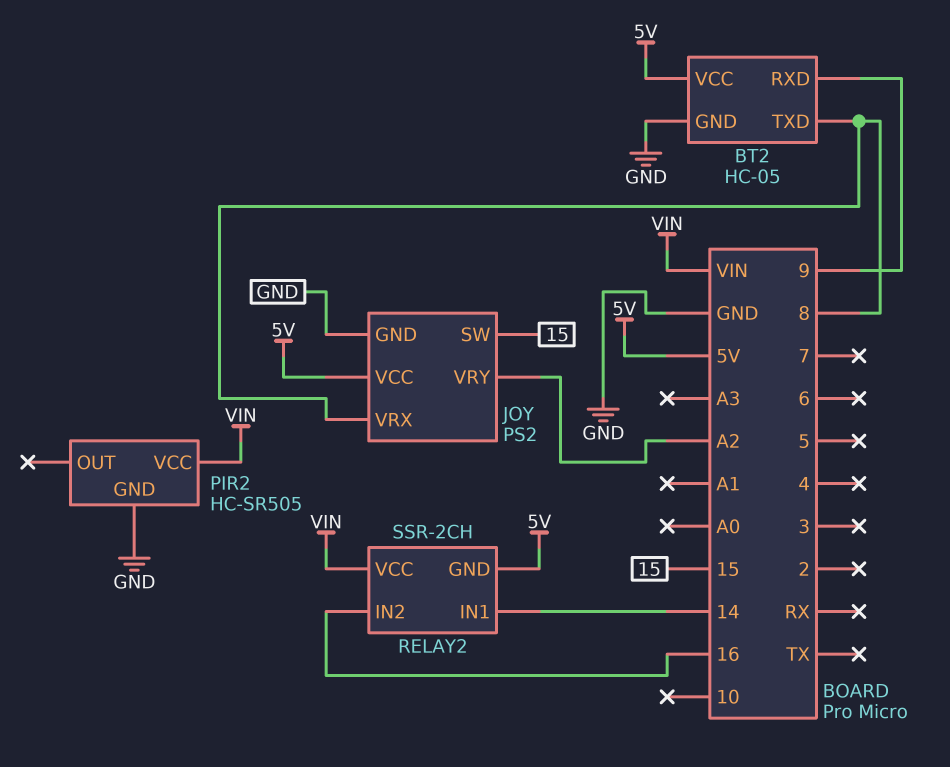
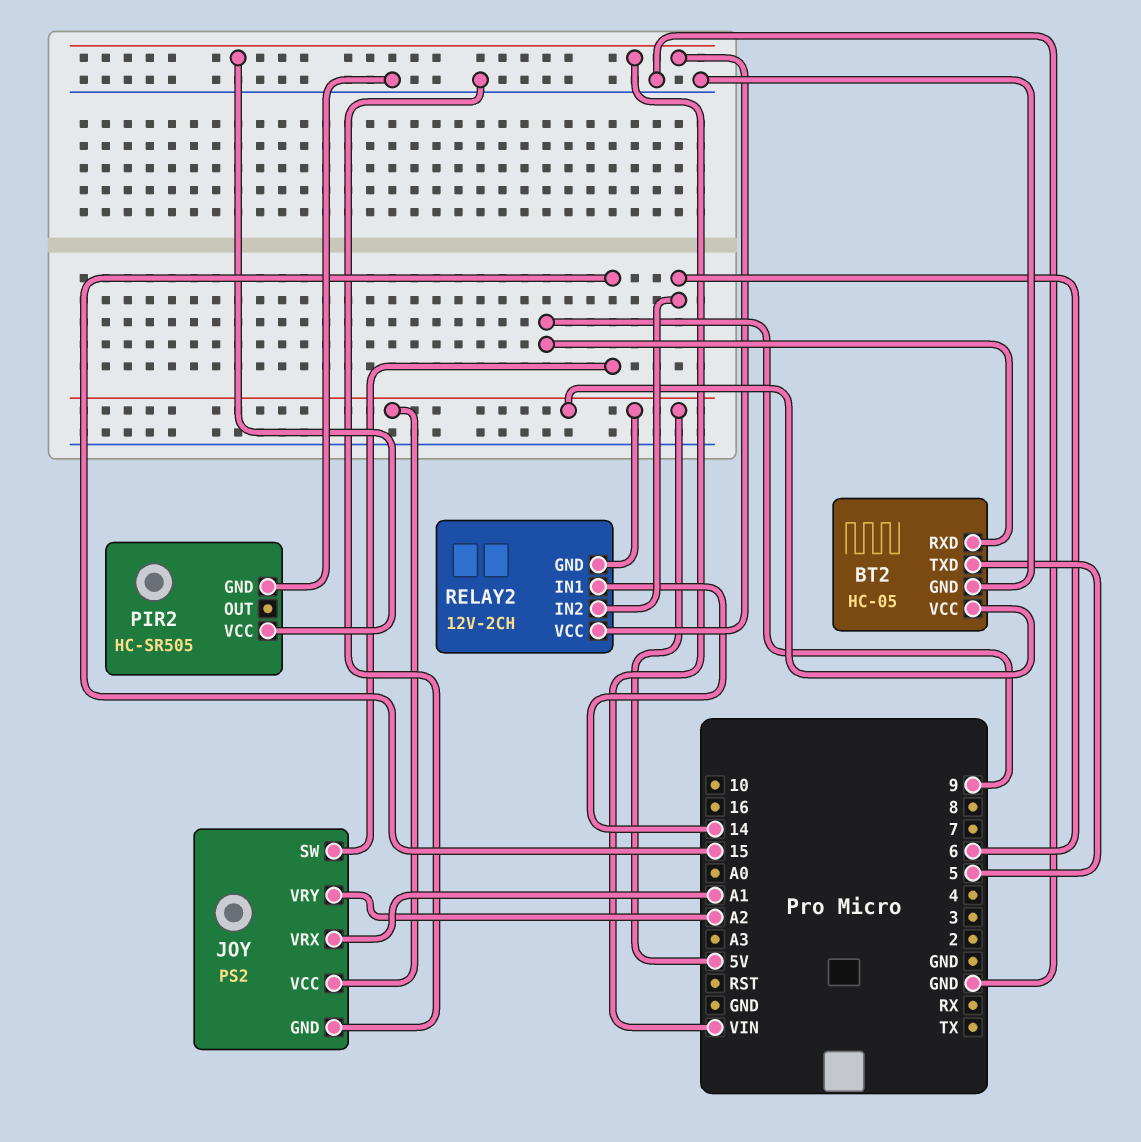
BT2 pin TXD: 8 -> 5
JOY pin VRX: 8 -> A1
RELAY2: SSR-2CH -> 12V-2CH
RELAY2 pin IN2: 16 -> 6

